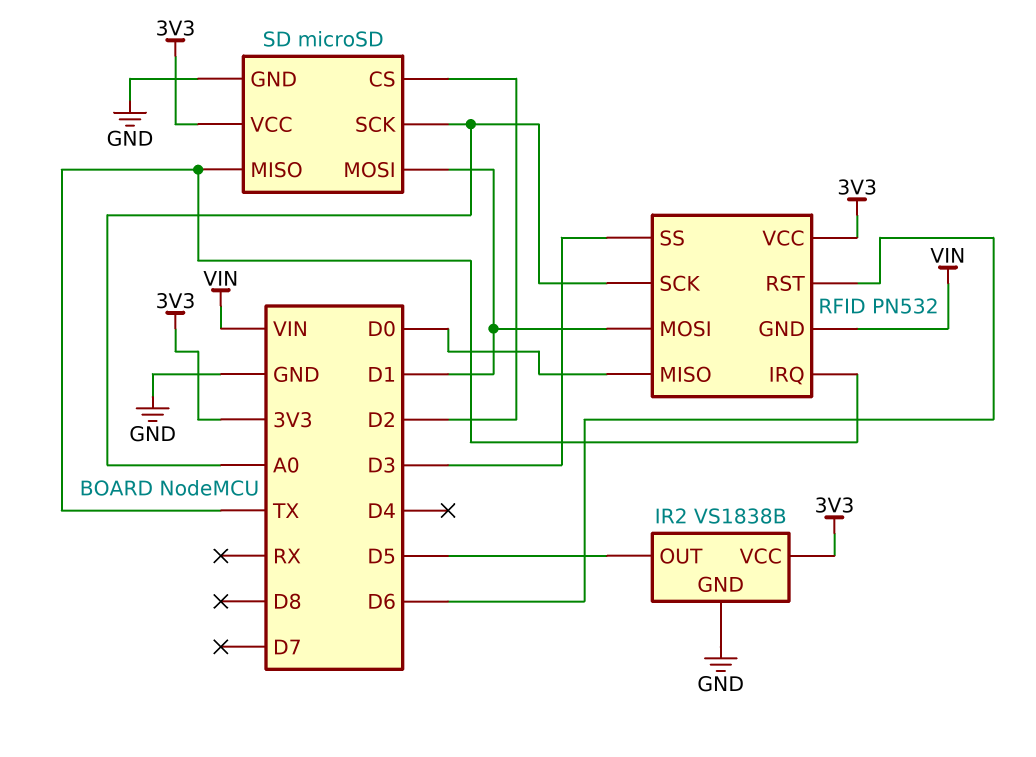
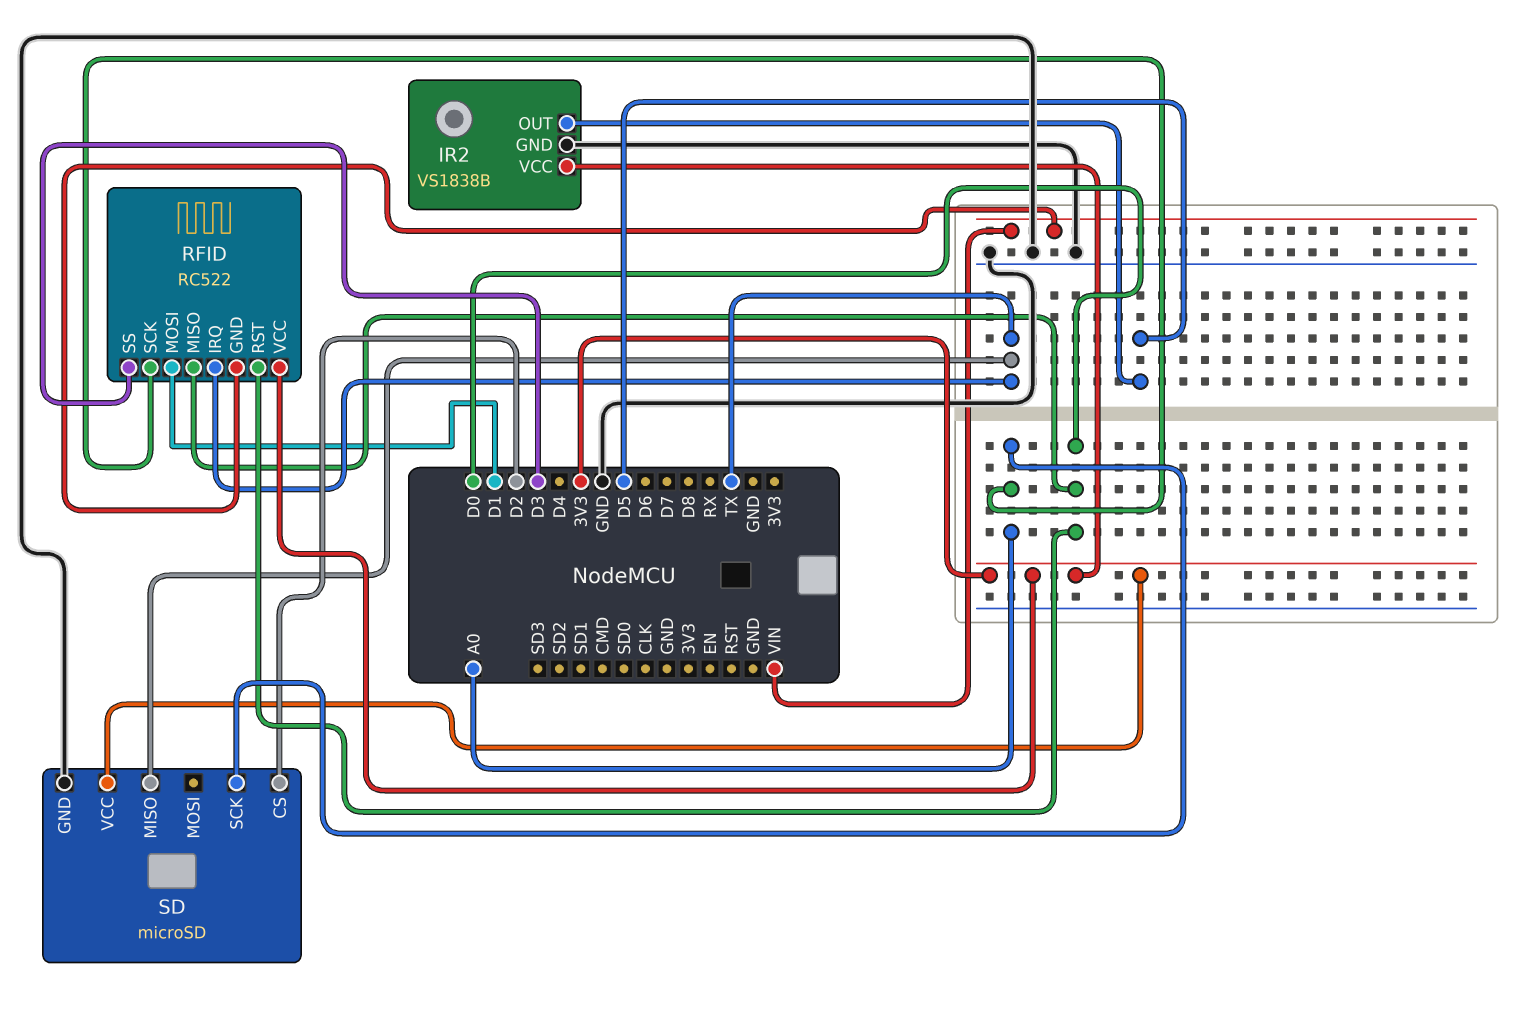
RFID: PN532 -> RC522
RFID pin RST: D6 -> D0
SD pin MOSI: D1 -> none

